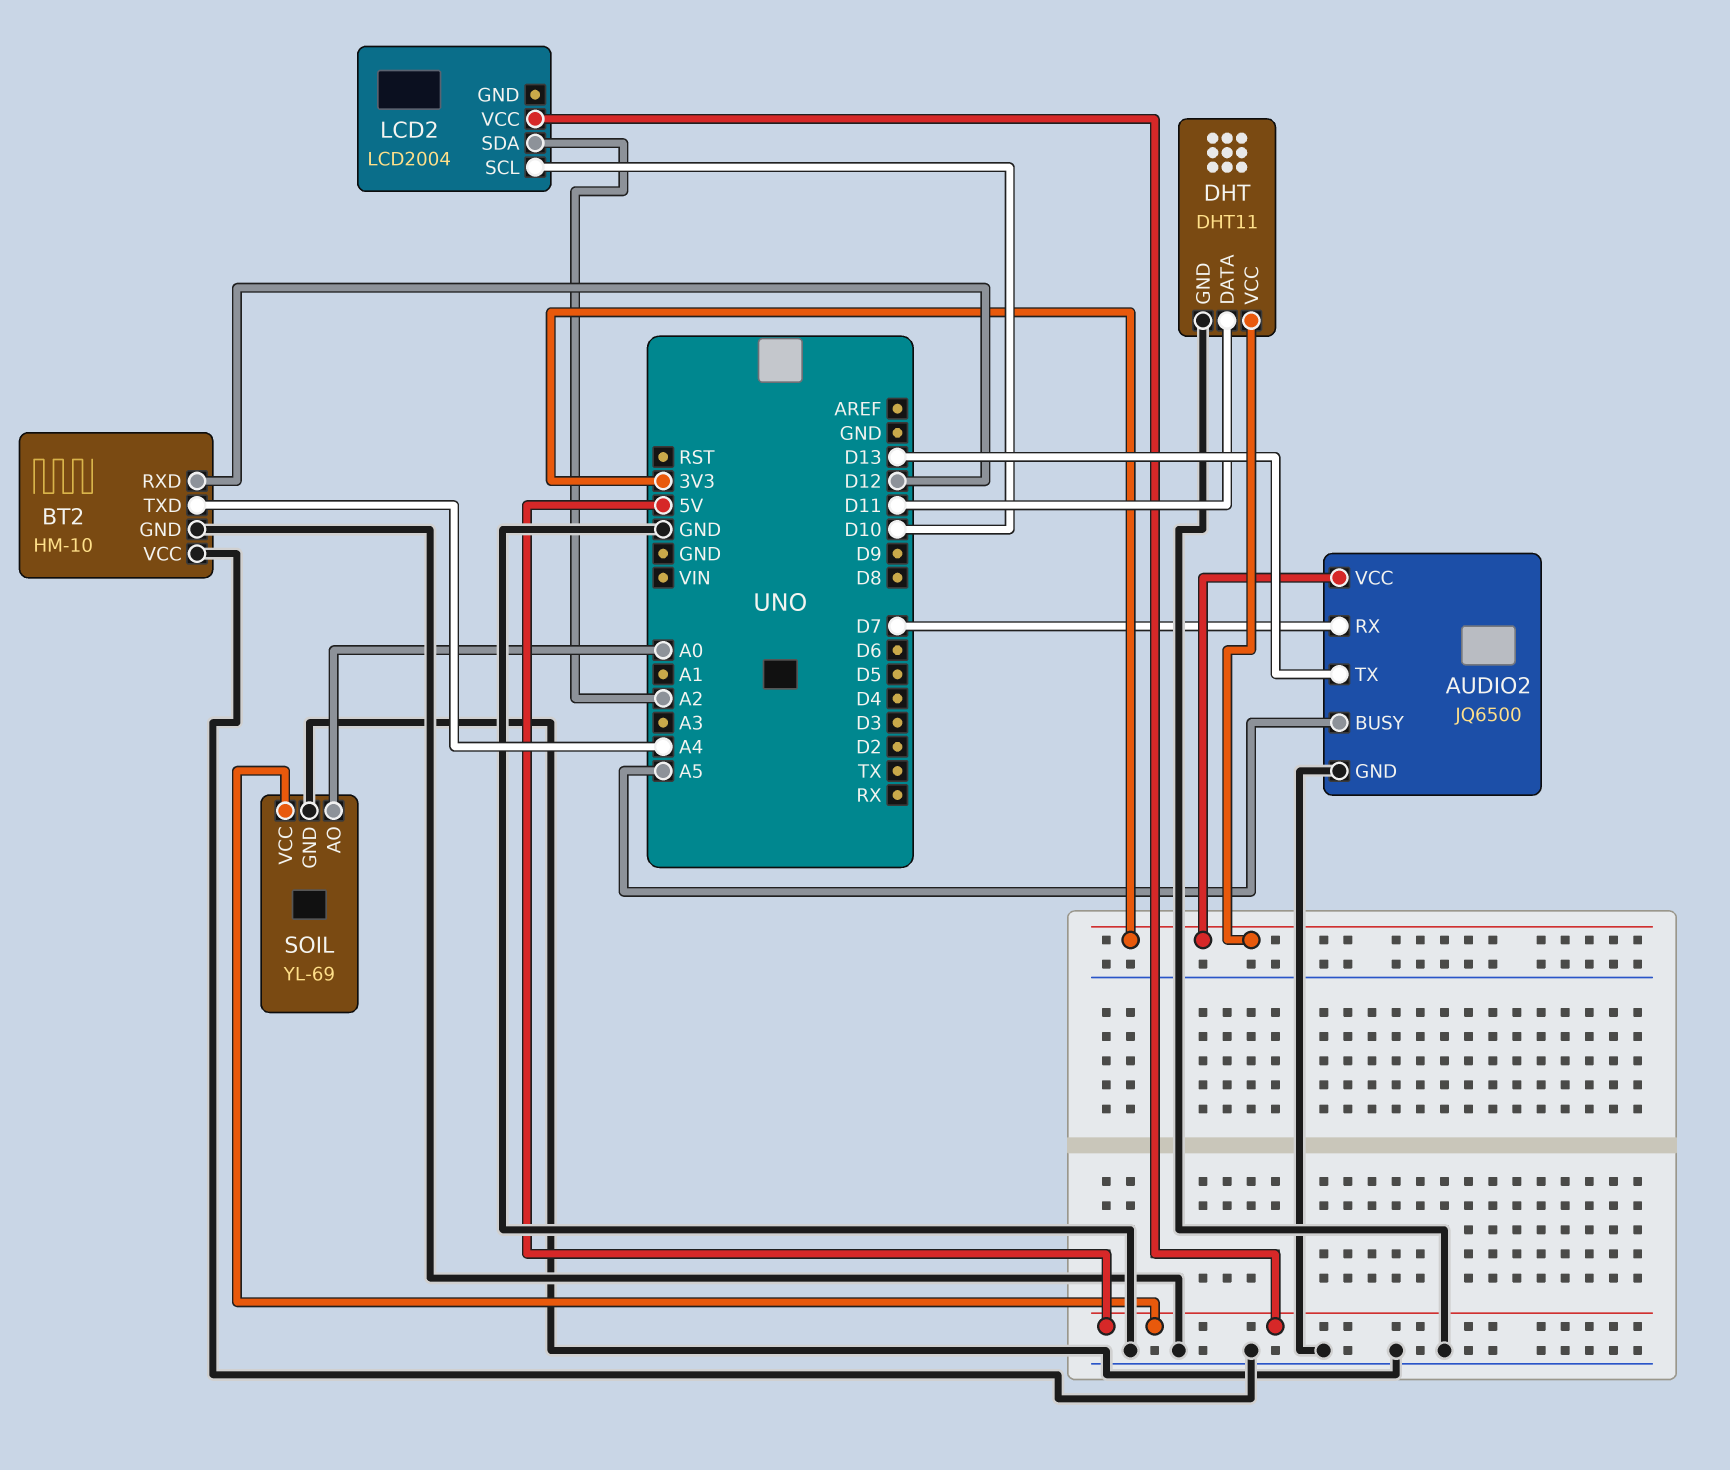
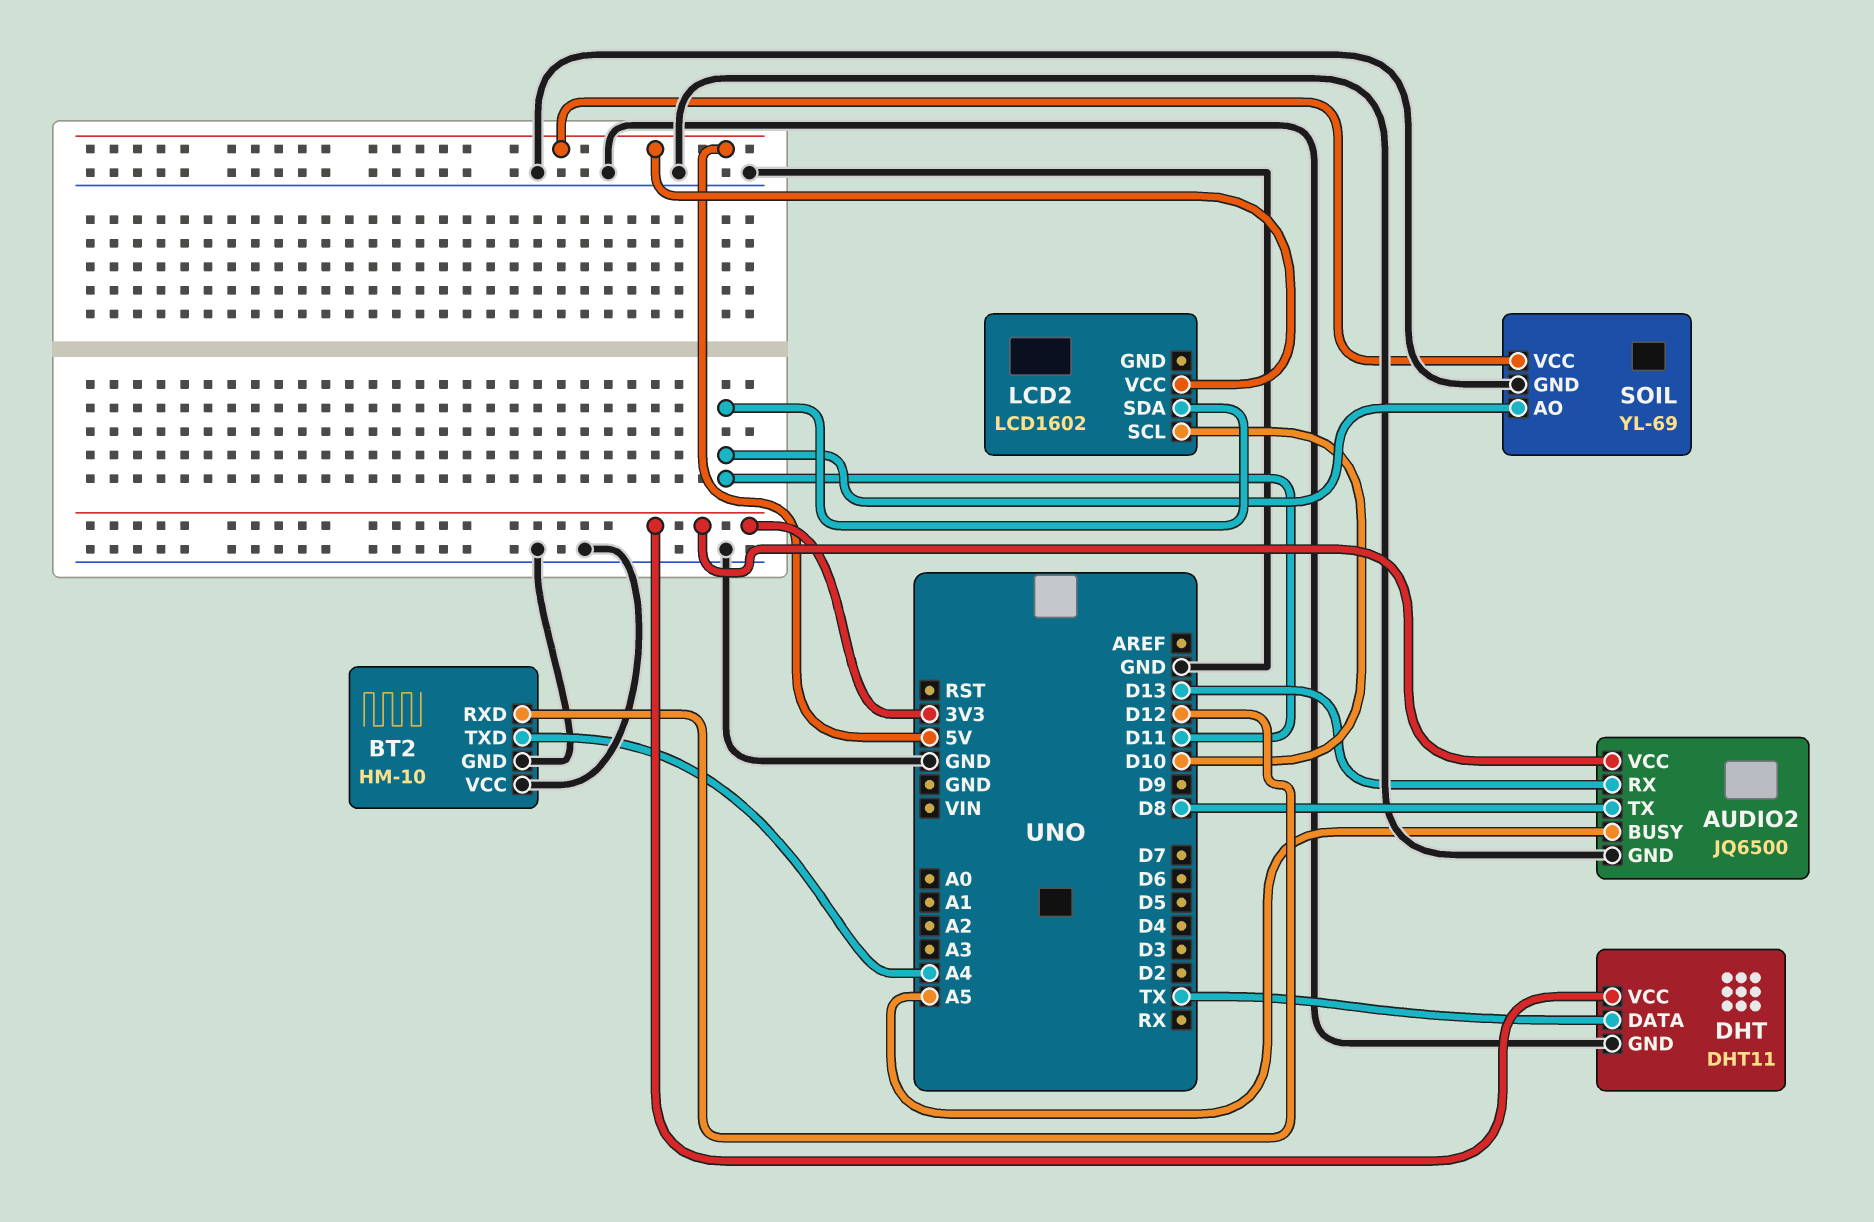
AUDIO2 pin RX: D7 -> D13
AUDIO2 pin TX: D13 -> D8
DHT pin DATA: D11 -> TX
LCD2: LCD2004 -> LCD1602
LCD2 pin SDA: A2 -> D11
SOIL pin AO: A0 -> D11

